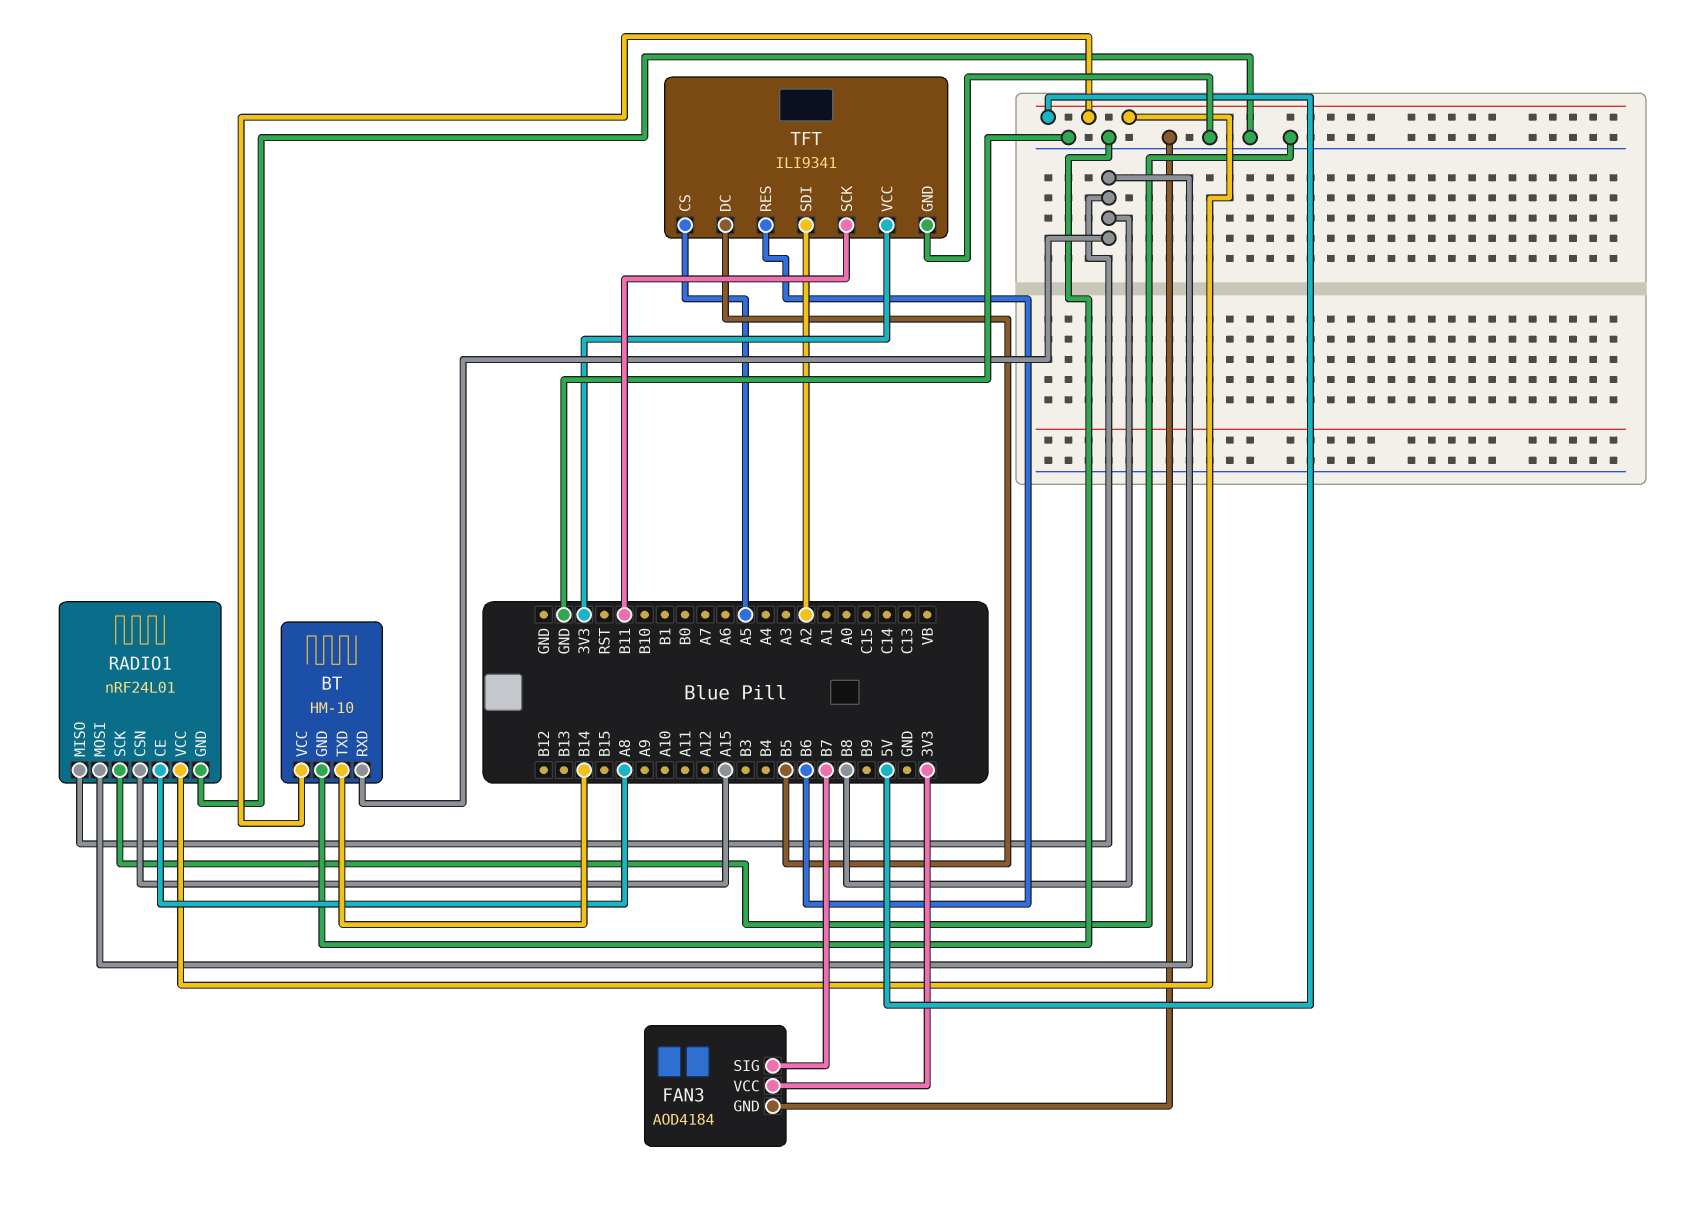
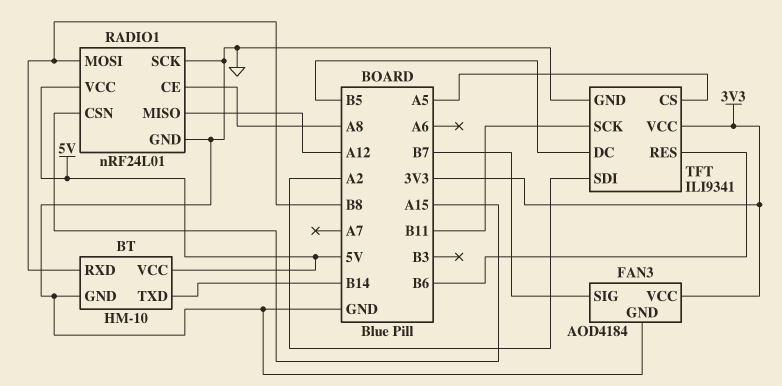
RADIO1 pin MISO: B8 -> A12

